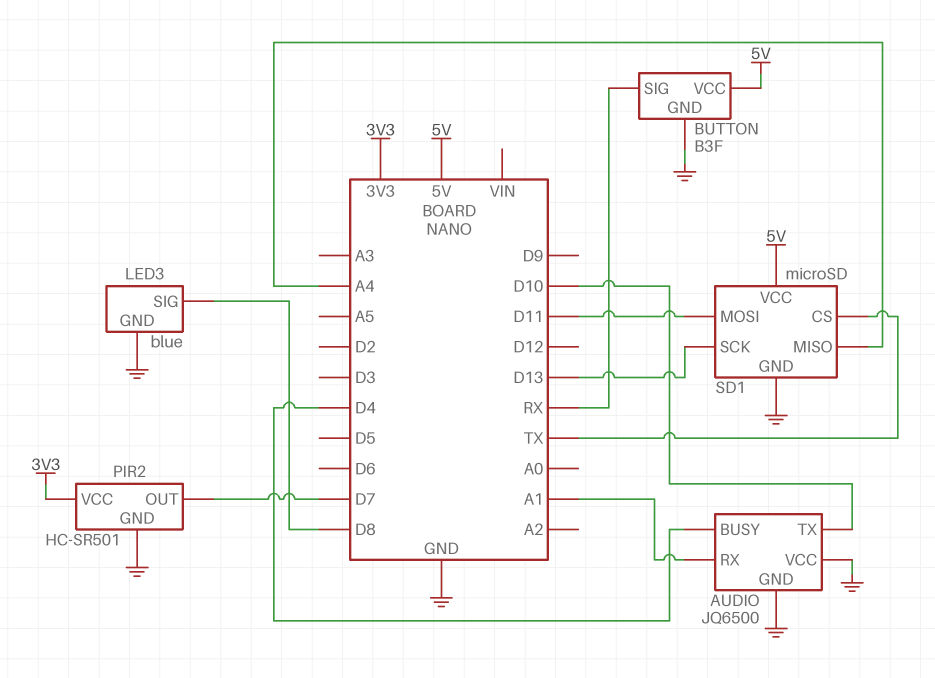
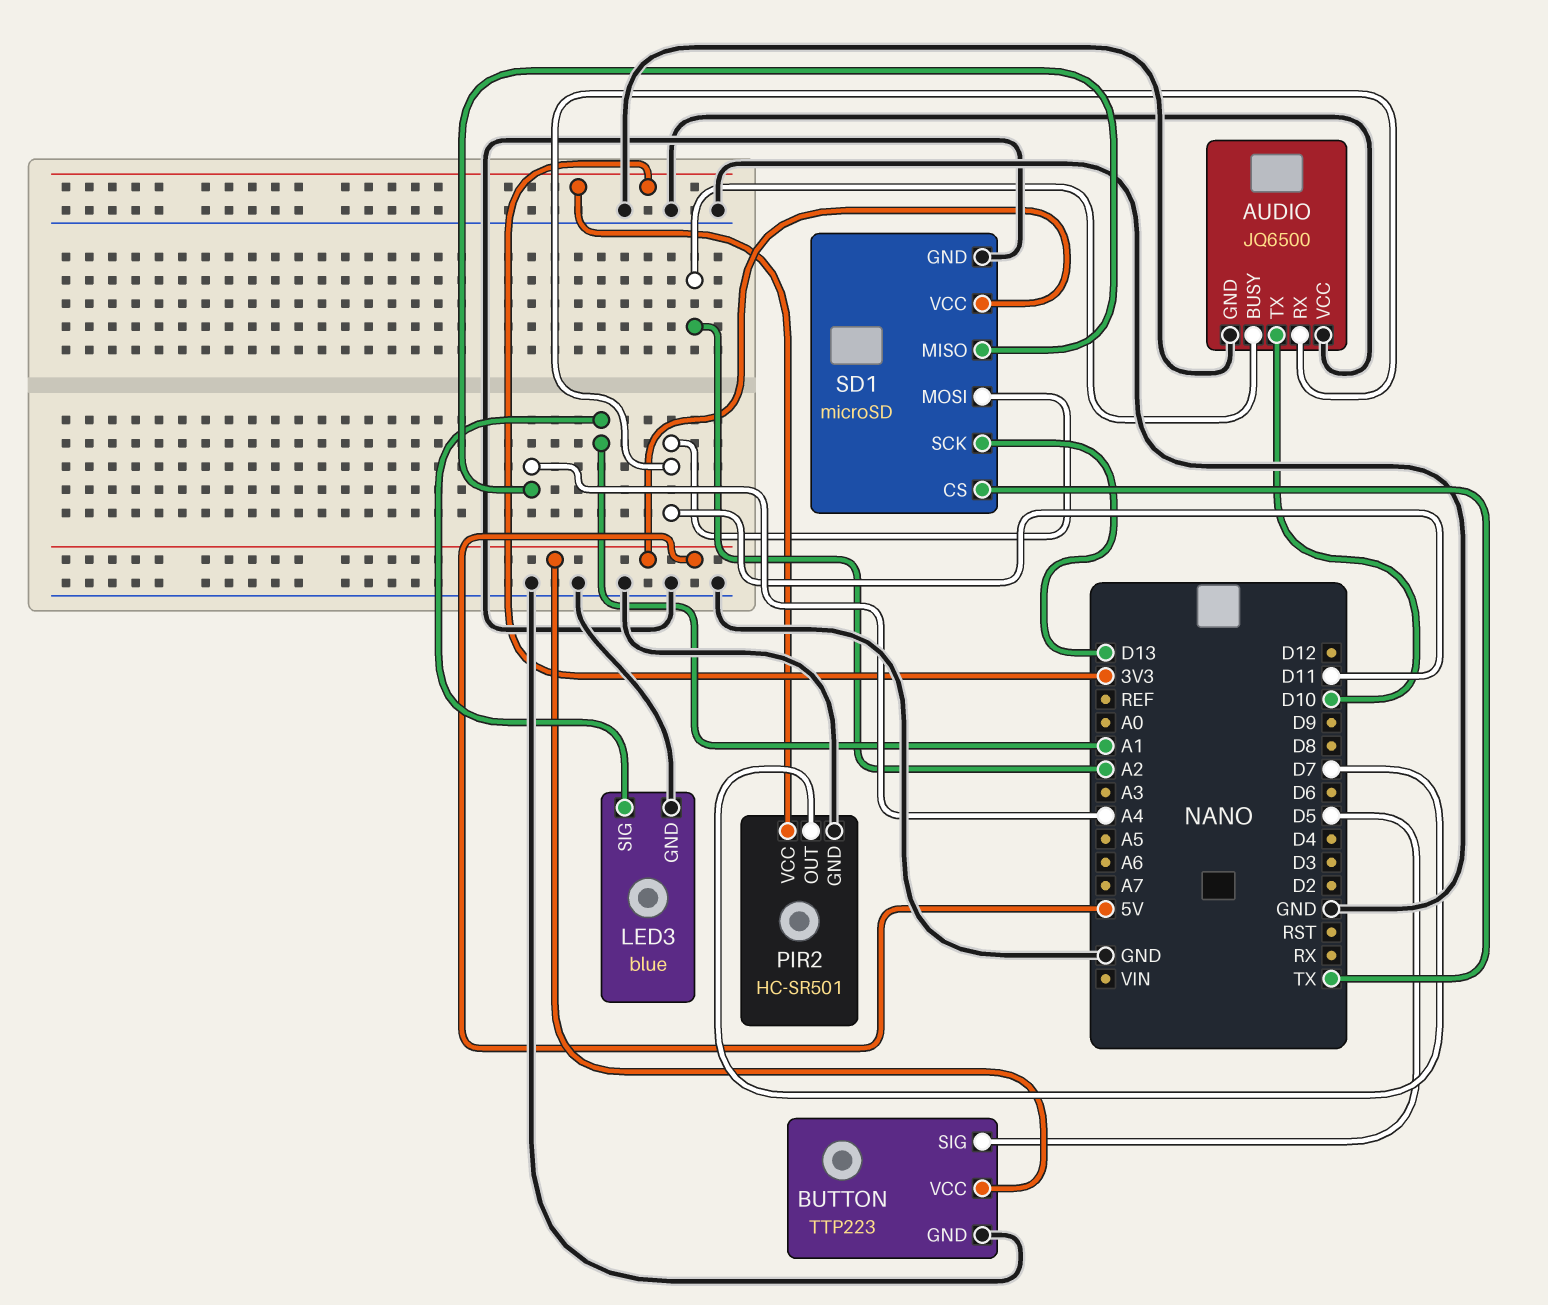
AUDIO pin BUSY: D4 -> A2
AUDIO pin RX: A1 -> D11
BUTTON: B3F -> TTP223
BUTTON pin SIG: RX -> D5
LED3 pin SIG: D8 -> A1

